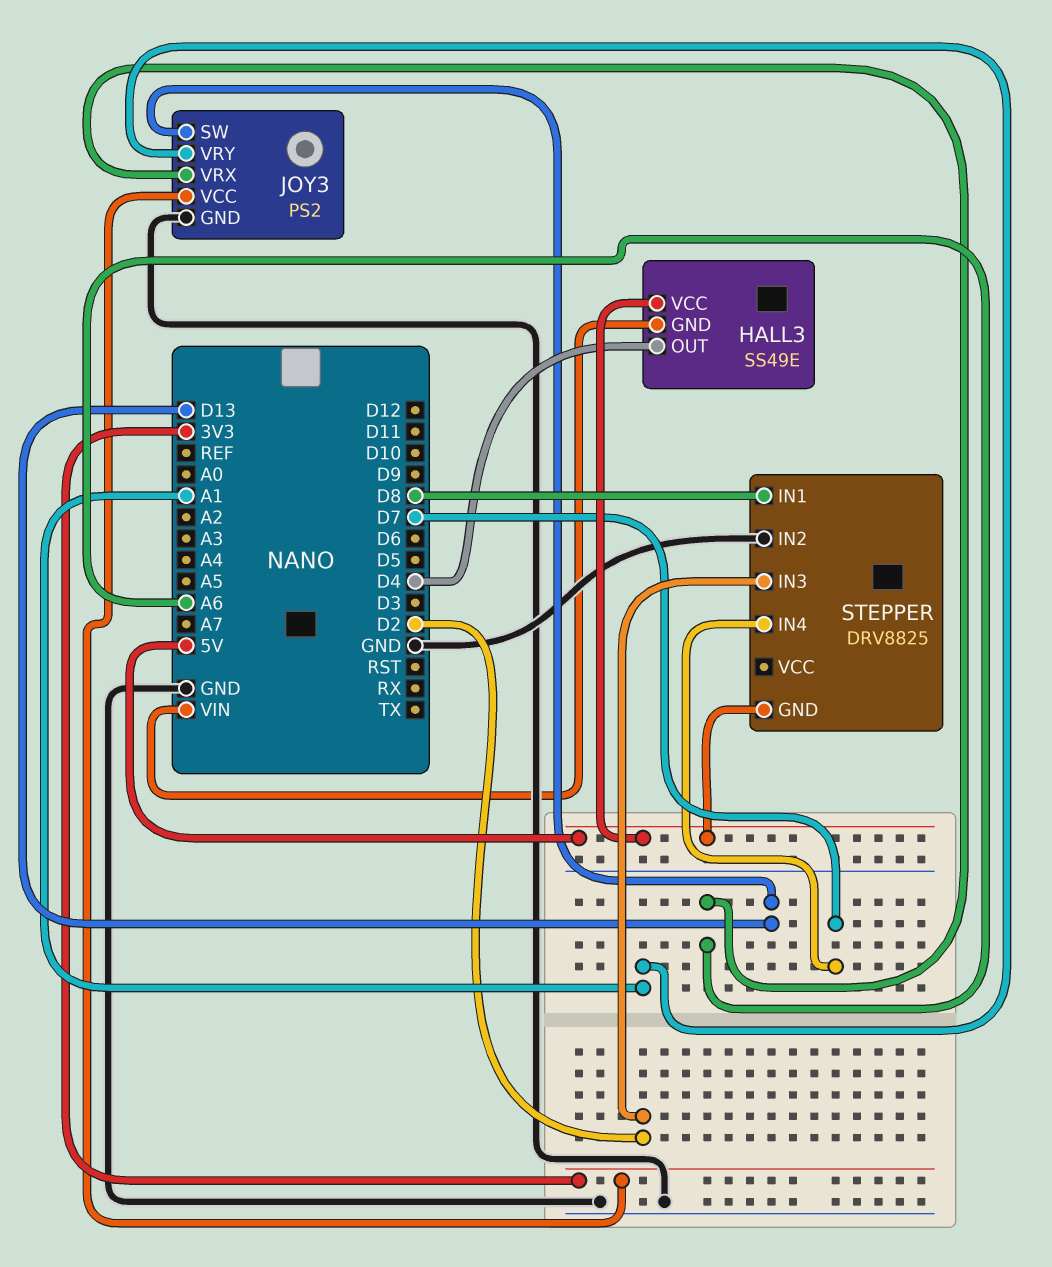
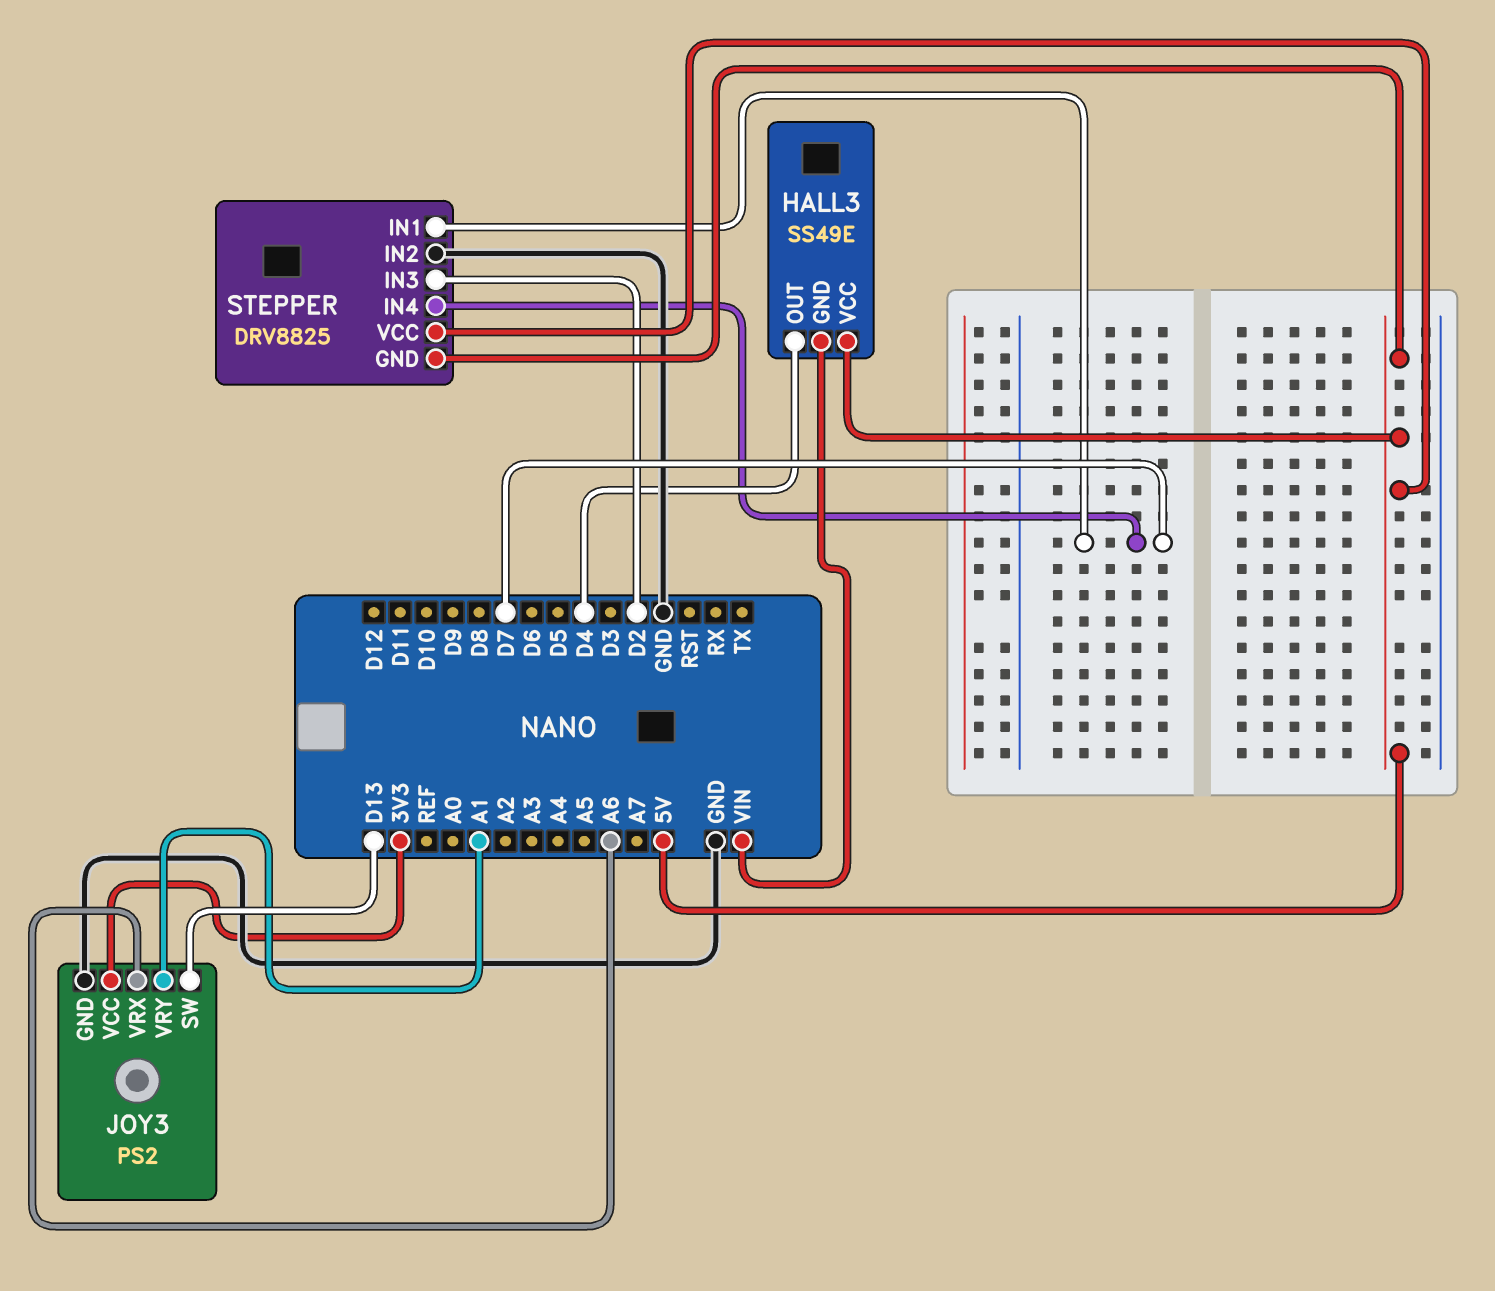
STEPPER pin IN1: D8 -> D7
STEPPER pin VCC: none -> 5V

